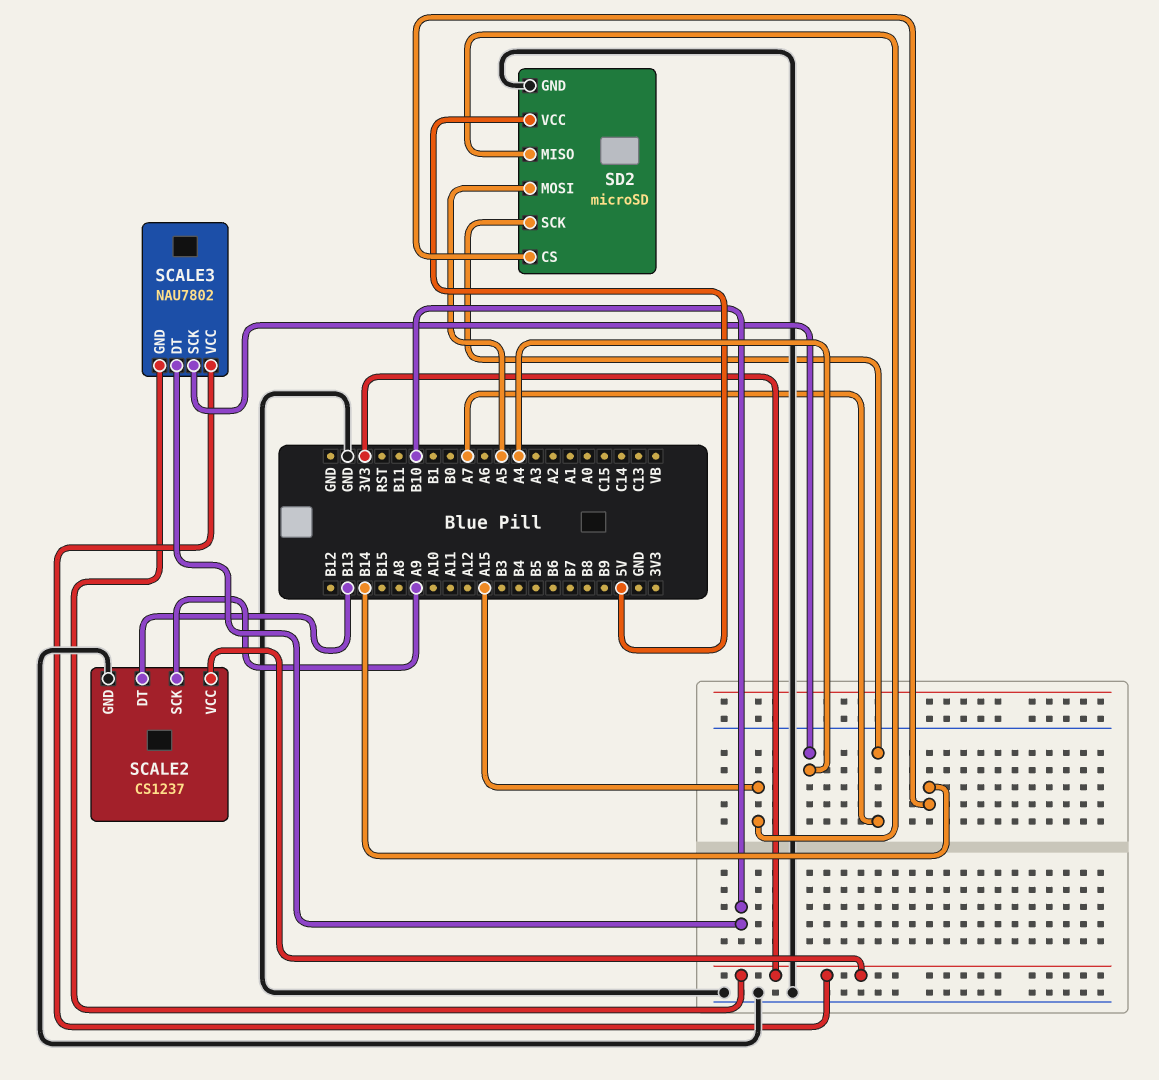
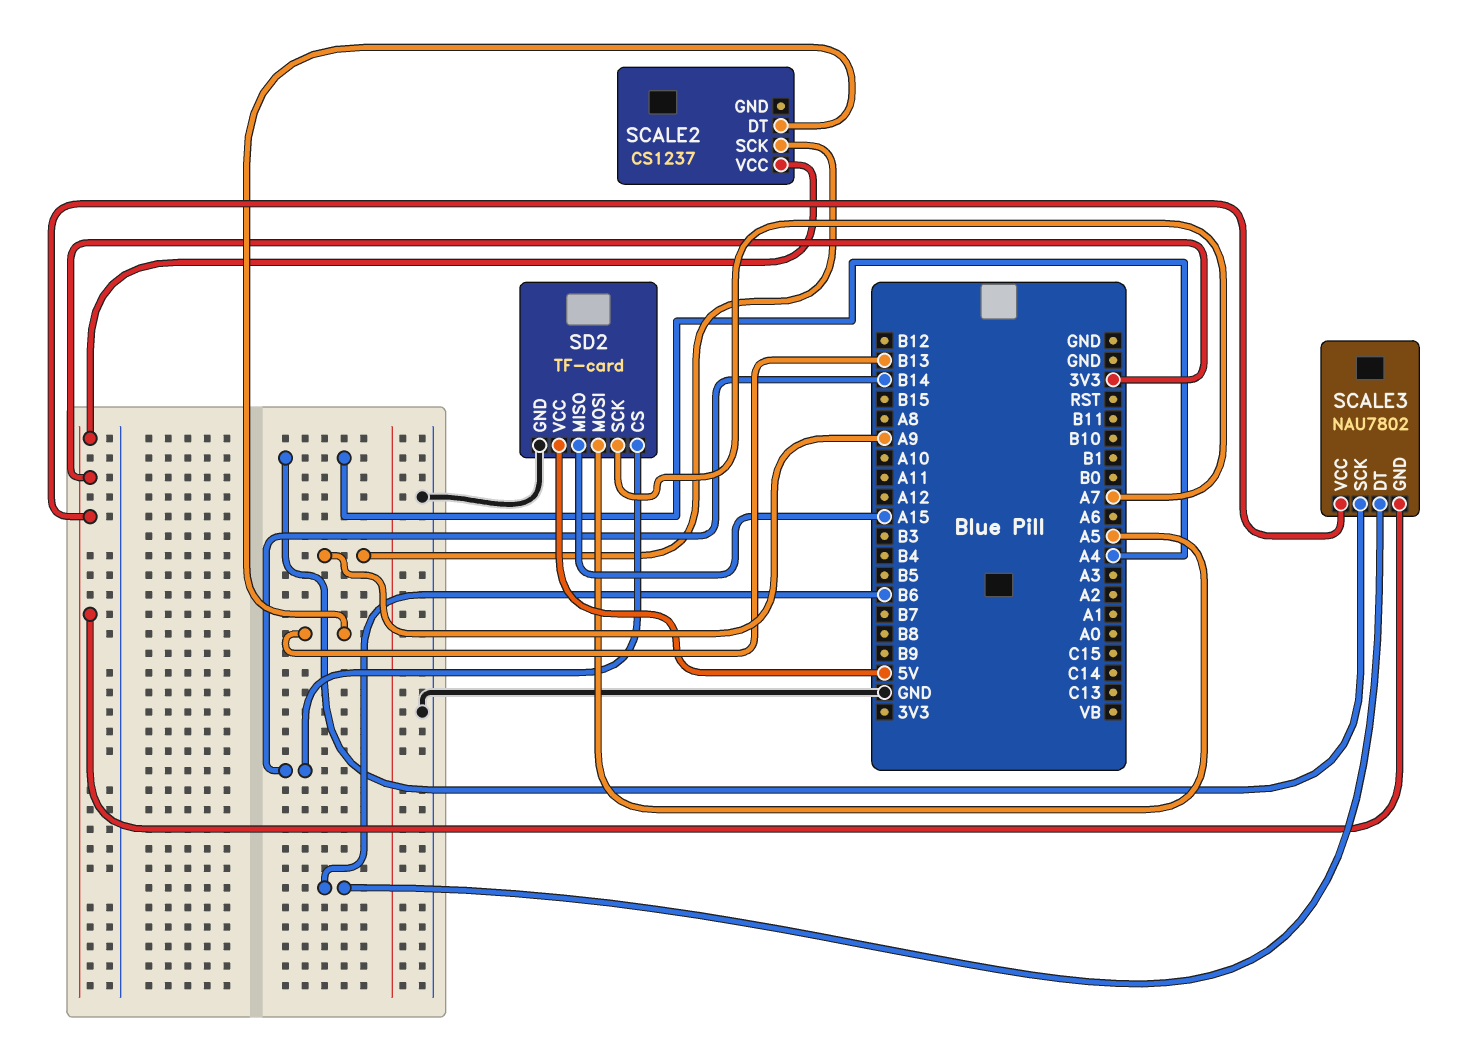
SCALE2 pin GND: GND -> none
SCALE3 pin DT: B10 -> B6
SD2: microSD -> TF-card

